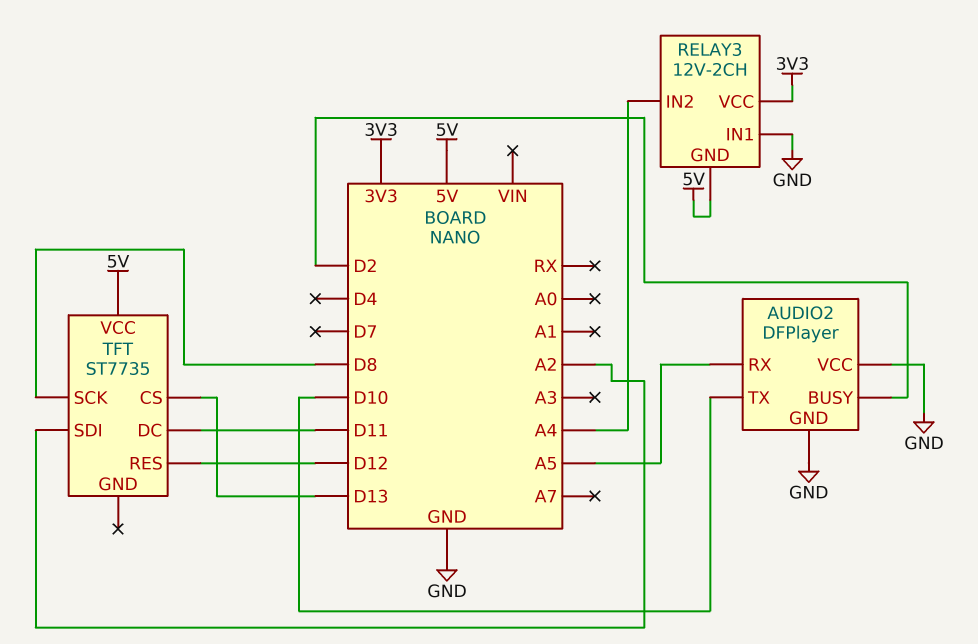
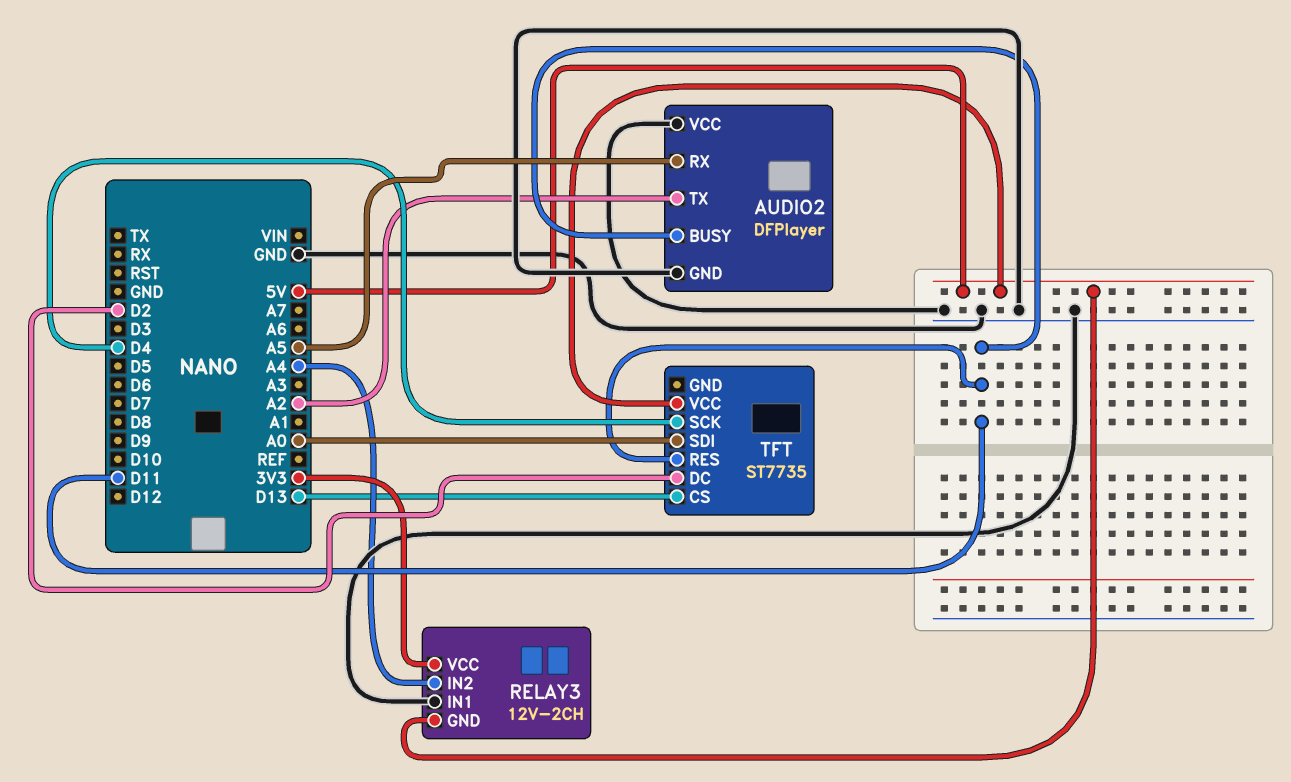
AUDIO2 pin BUSY: D2 -> D11
AUDIO2 pin TX: D10 -> A2
TFT pin DC: D11 -> D2
TFT pin RES: D12 -> D11
TFT pin SCK: D8 -> D4
TFT pin SDI: A2 -> A0

